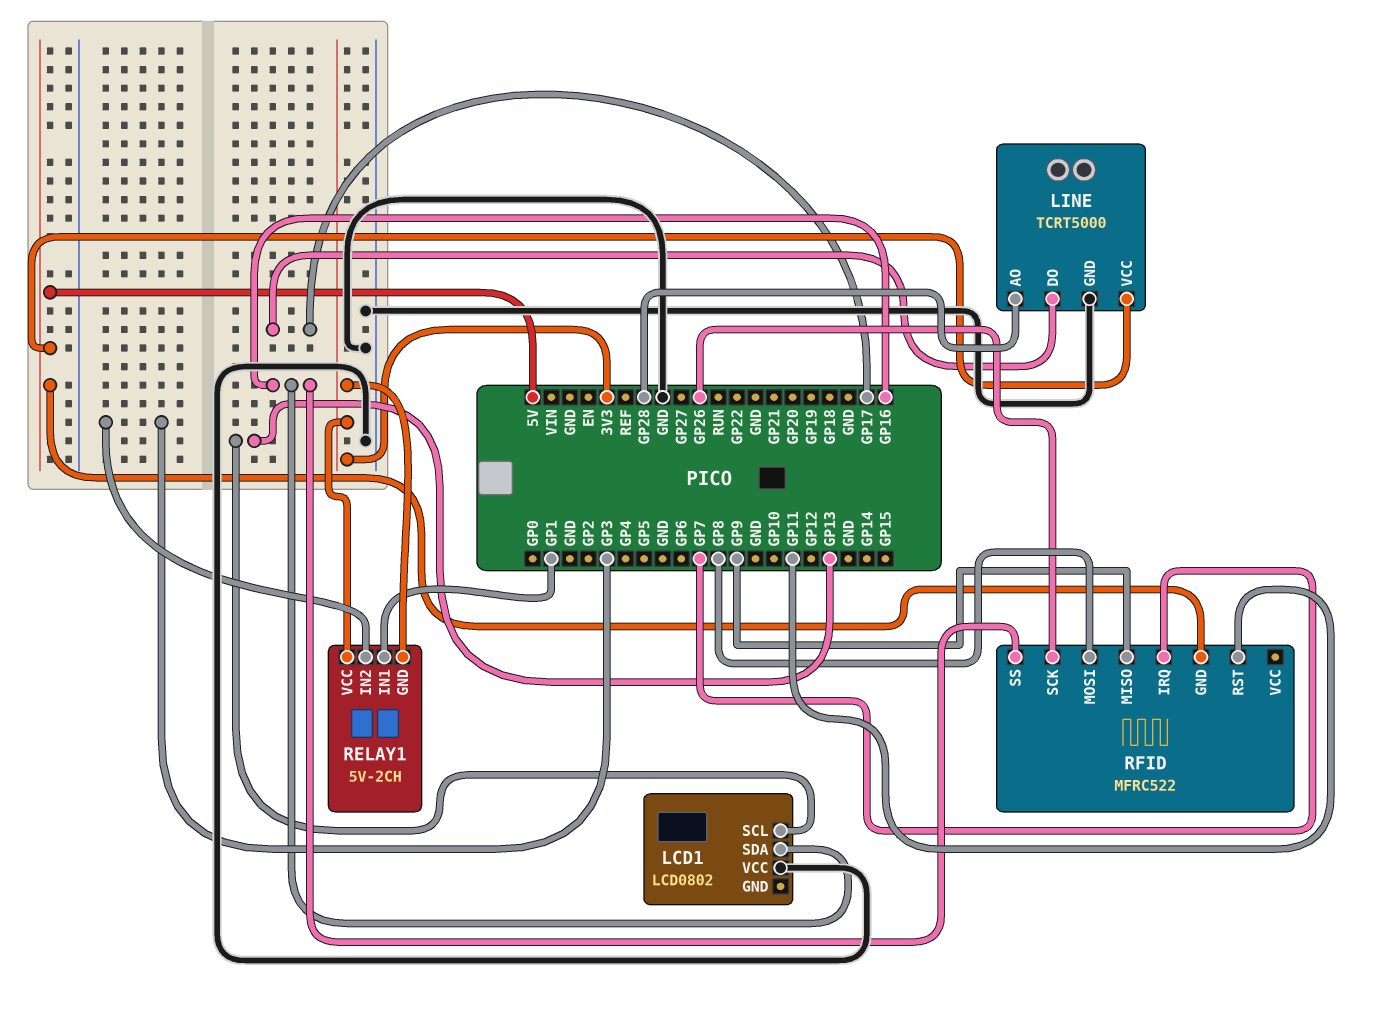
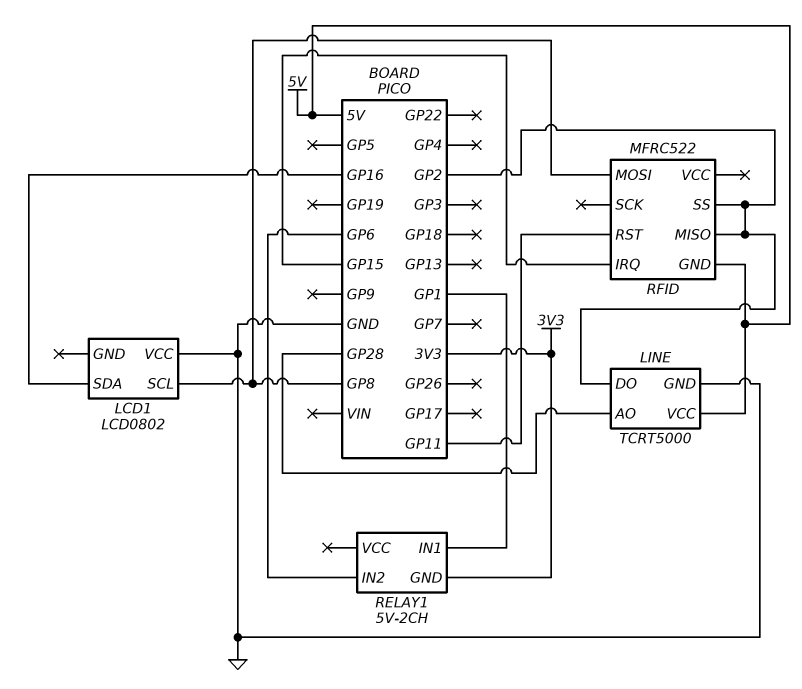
LCD1 pin SCL: GP13 -> GP8
LINE pin DO: GP17 -> GP2
RELAY1 pin IN2: GP3 -> GP6
RELAY1 pin VCC: 3V3 -> none
RFID pin IRQ: GP7 -> GP15
RFID pin MISO: GP9 -> GP2
RFID pin SCK: GP26 -> none
RFID pin SS: GP16 -> GP2

